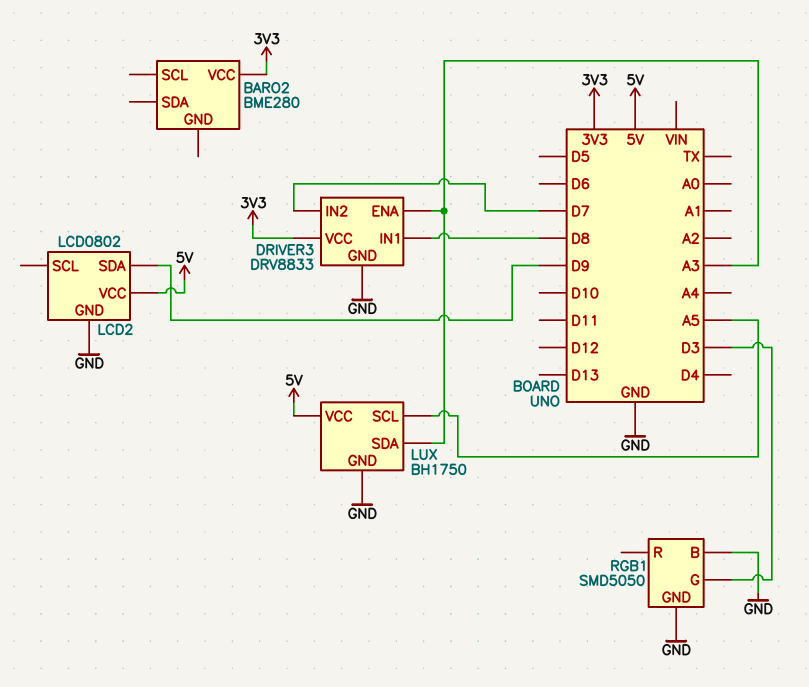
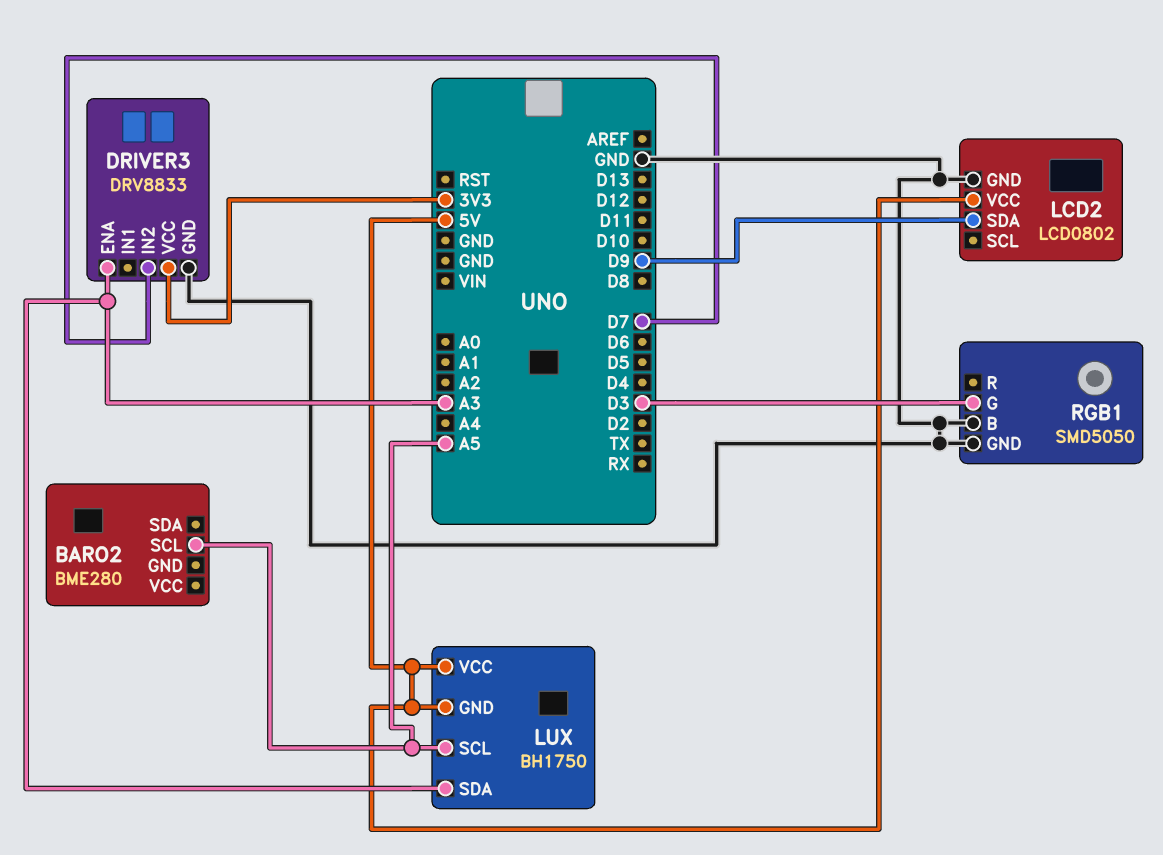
BARO2 pin SCL: none -> A5
BARO2 pin VCC: 3V3 -> none
DRIVER3 pin IN1: D8 -> none
LUX pin GND: GND -> 5V

